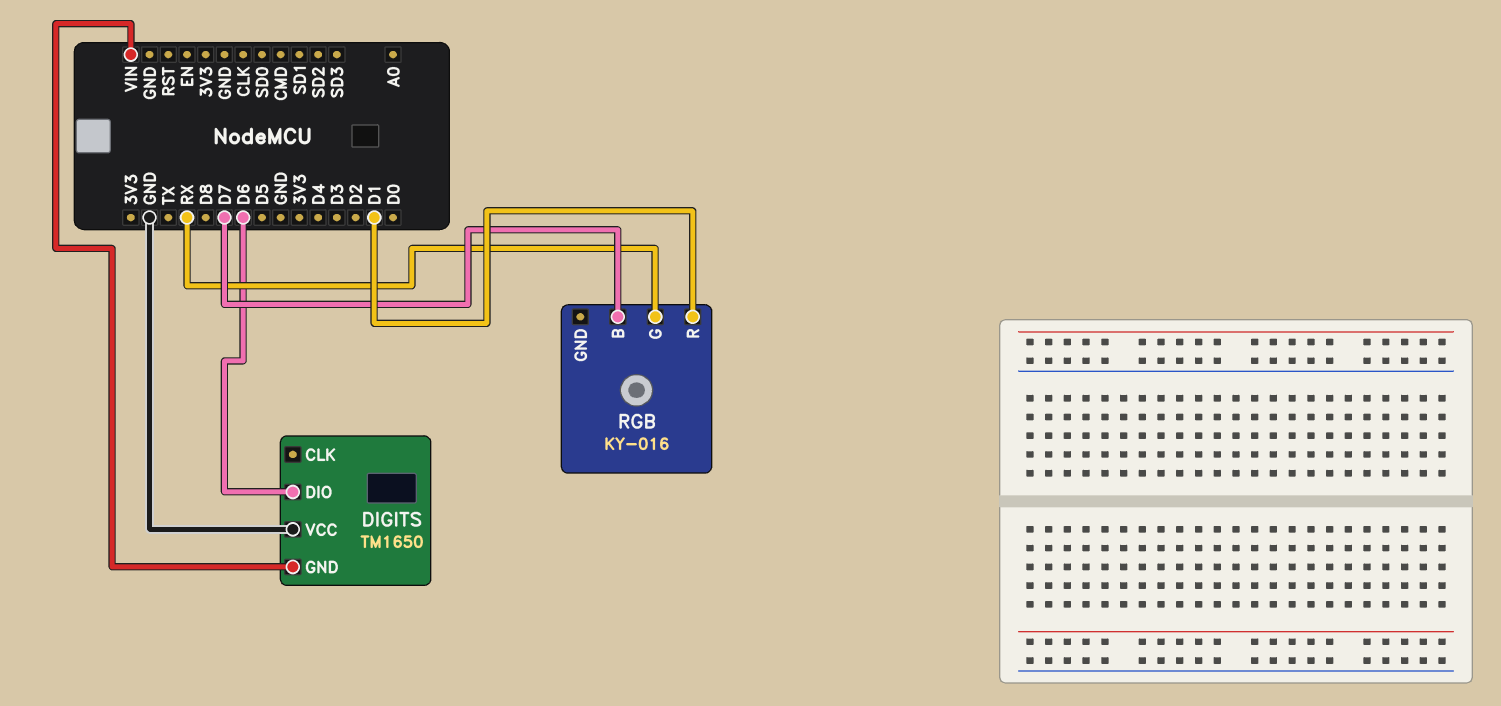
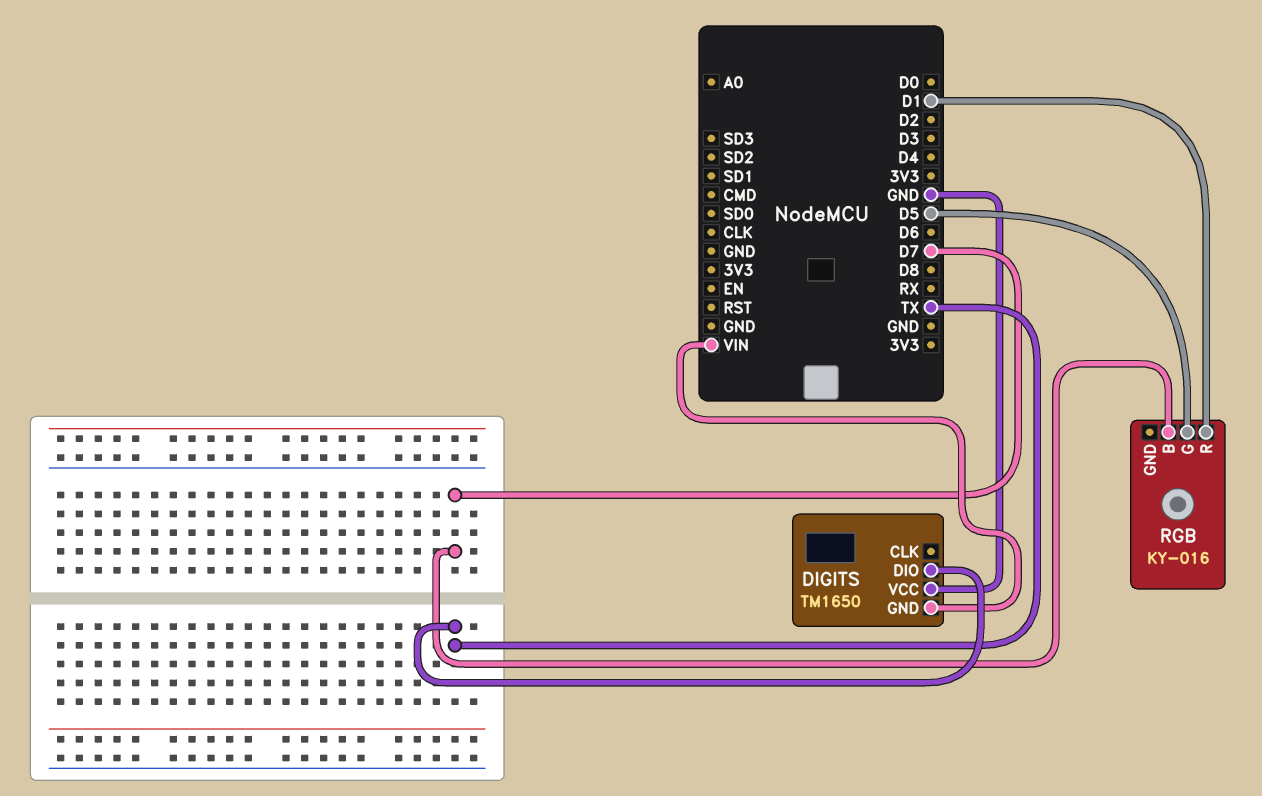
DIGITS pin DIO: D6 -> TX
RGB pin G: RX -> D5

